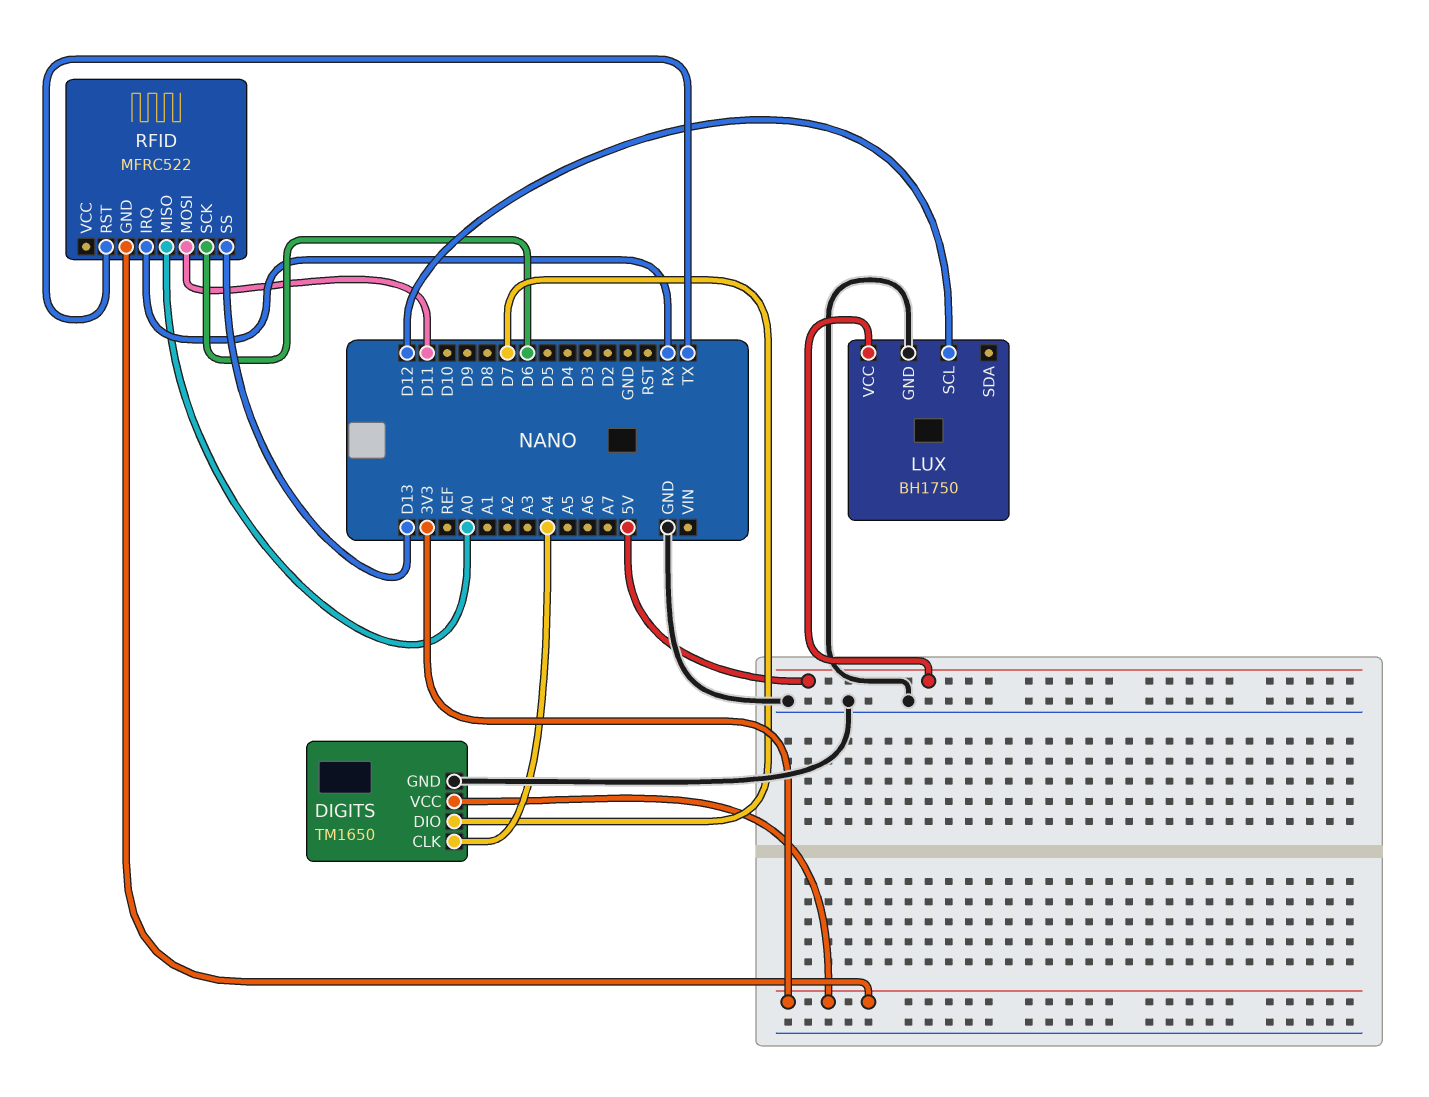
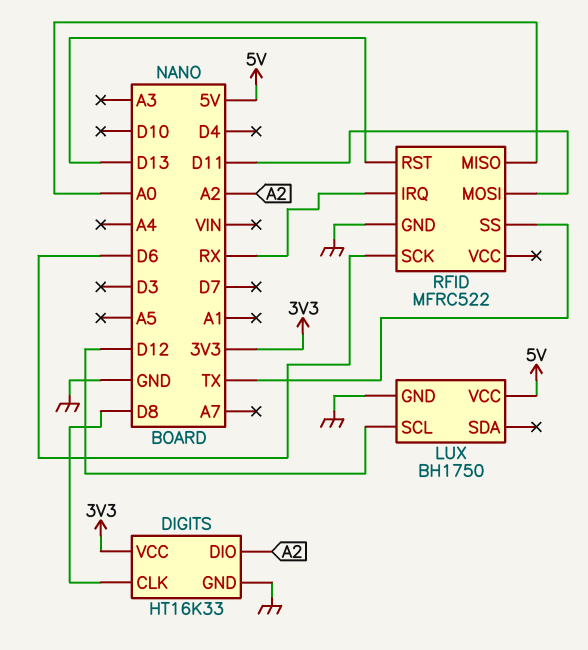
DIGITS: TM1650 -> HT16K33
DIGITS pin CLK: A4 -> D8
DIGITS pin DIO: D7 -> A2
RFID pin GND: 3V3 -> GND
RFID pin RST: TX -> D13
RFID pin SS: D13 -> TX

